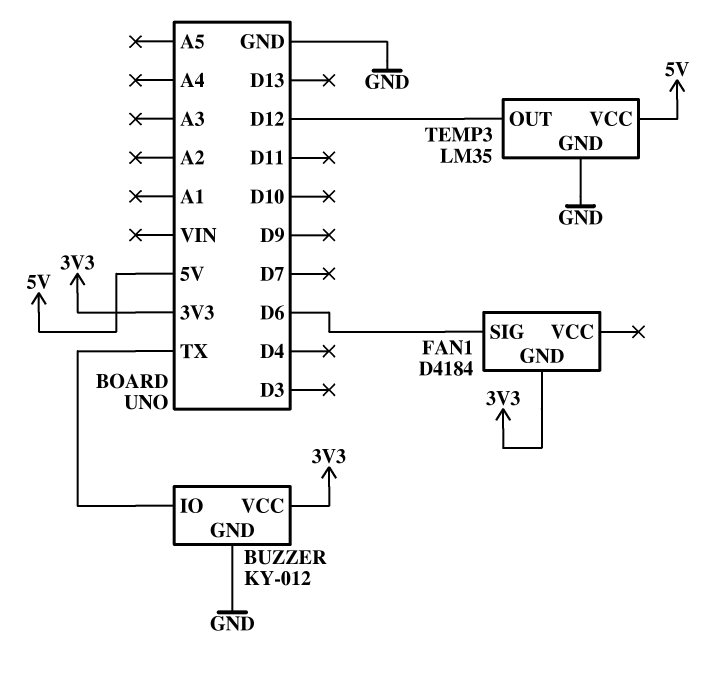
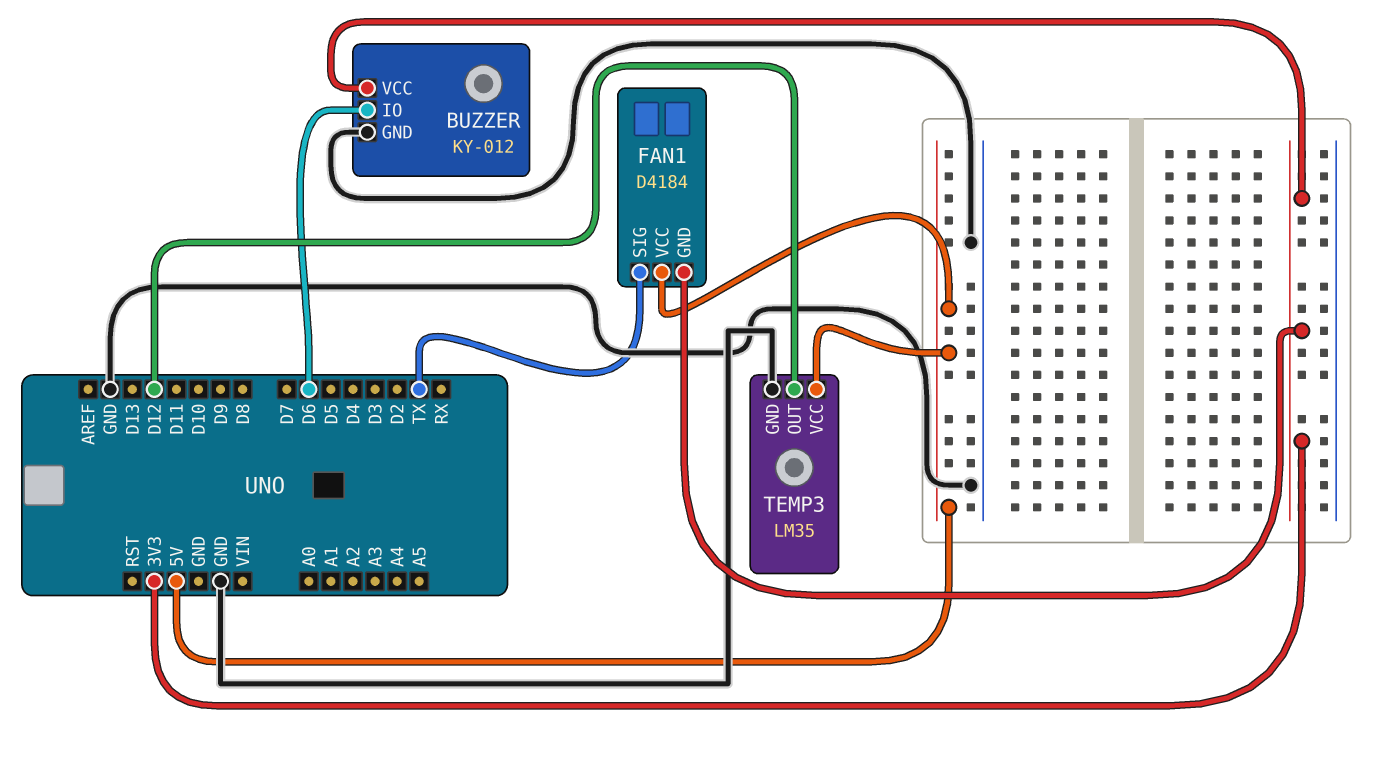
BUZZER pin IO: TX -> D6
FAN1 pin SIG: D6 -> TX
FAN1 pin VCC: none -> 5V

